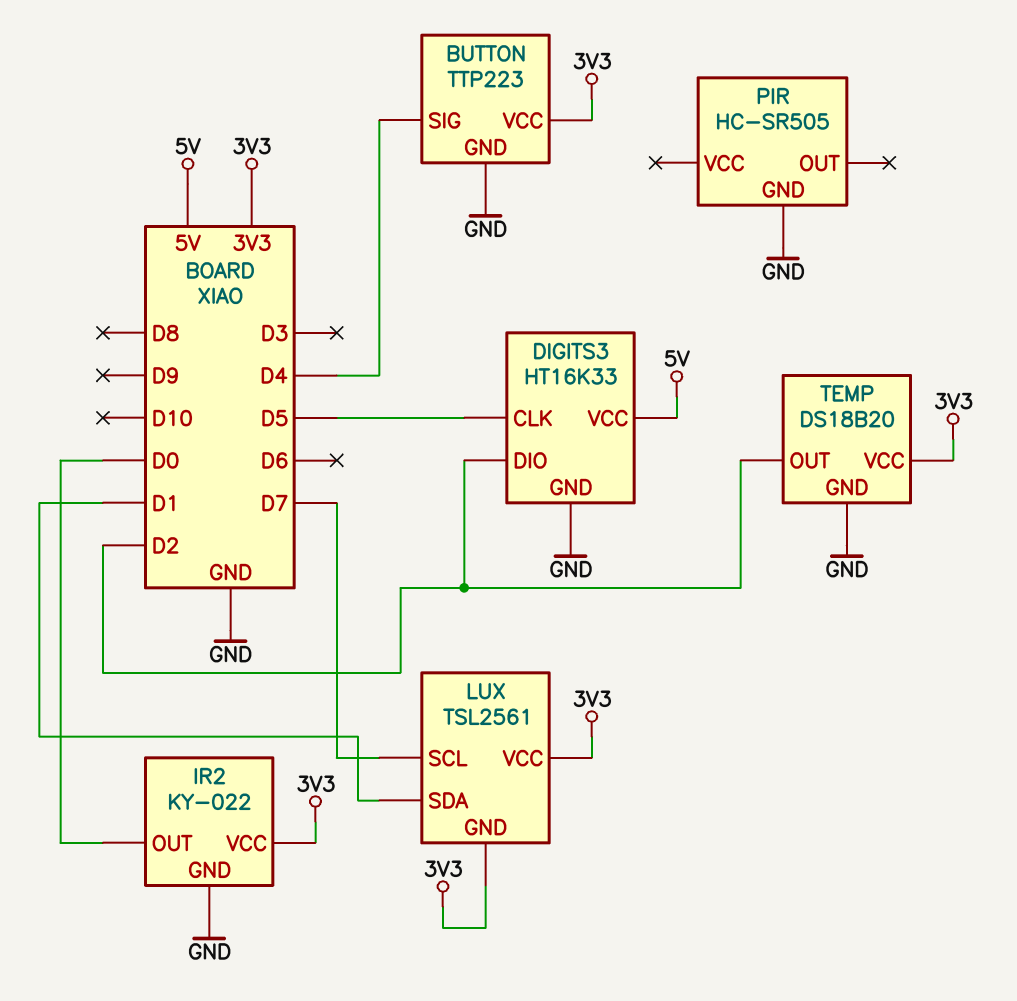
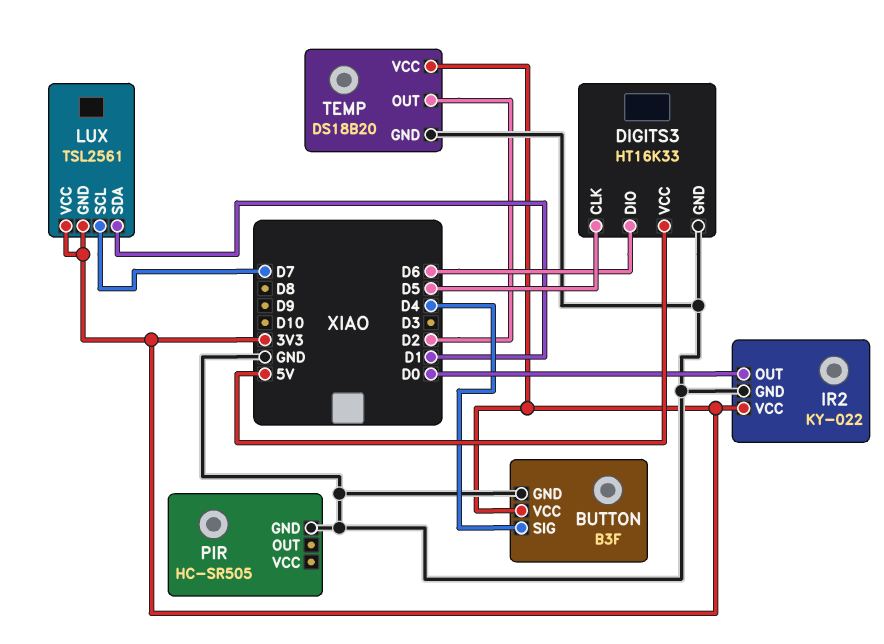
BUTTON: TTP223 -> B3F
DIGITS3 pin DIO: D2 -> D6

